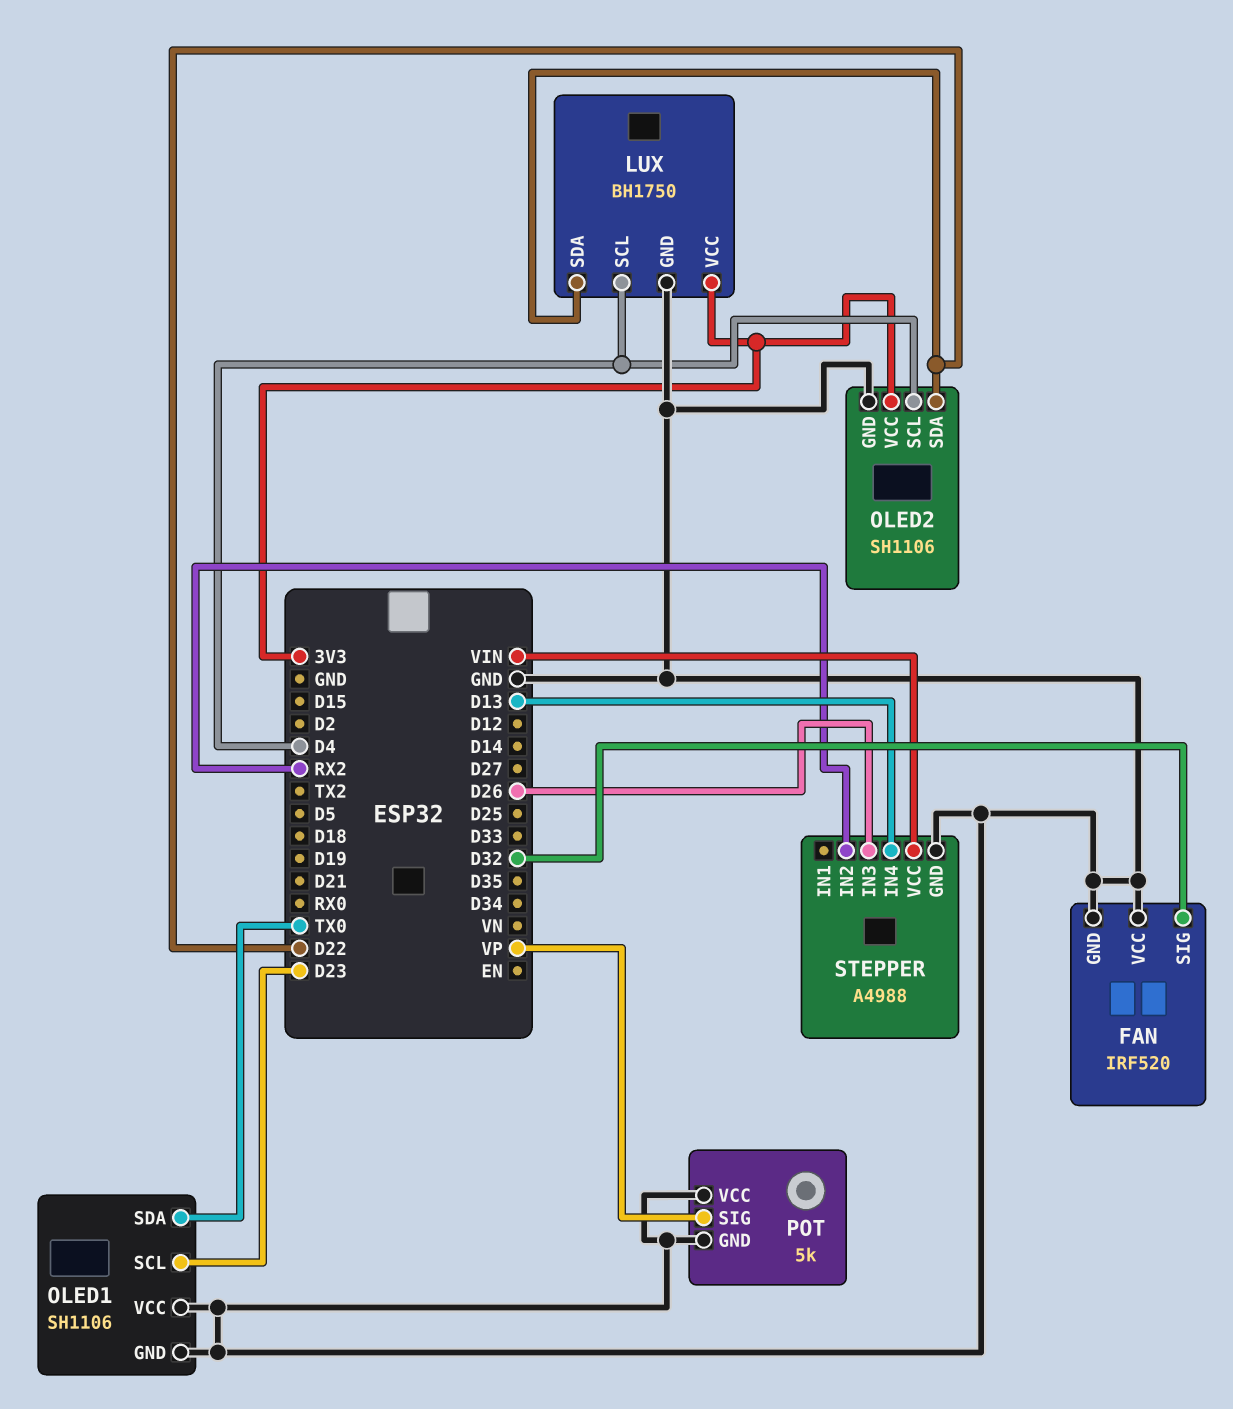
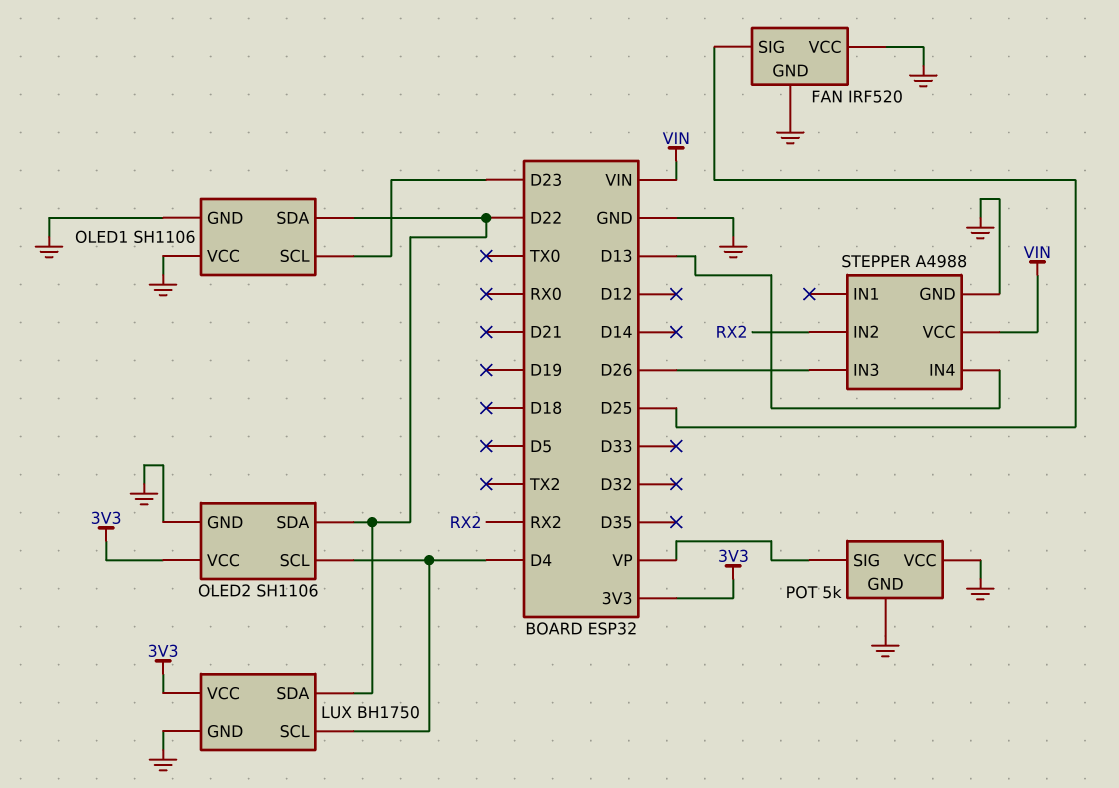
FAN pin SIG: D32 -> D25
OLED1 pin SDA: TX0 -> D22

